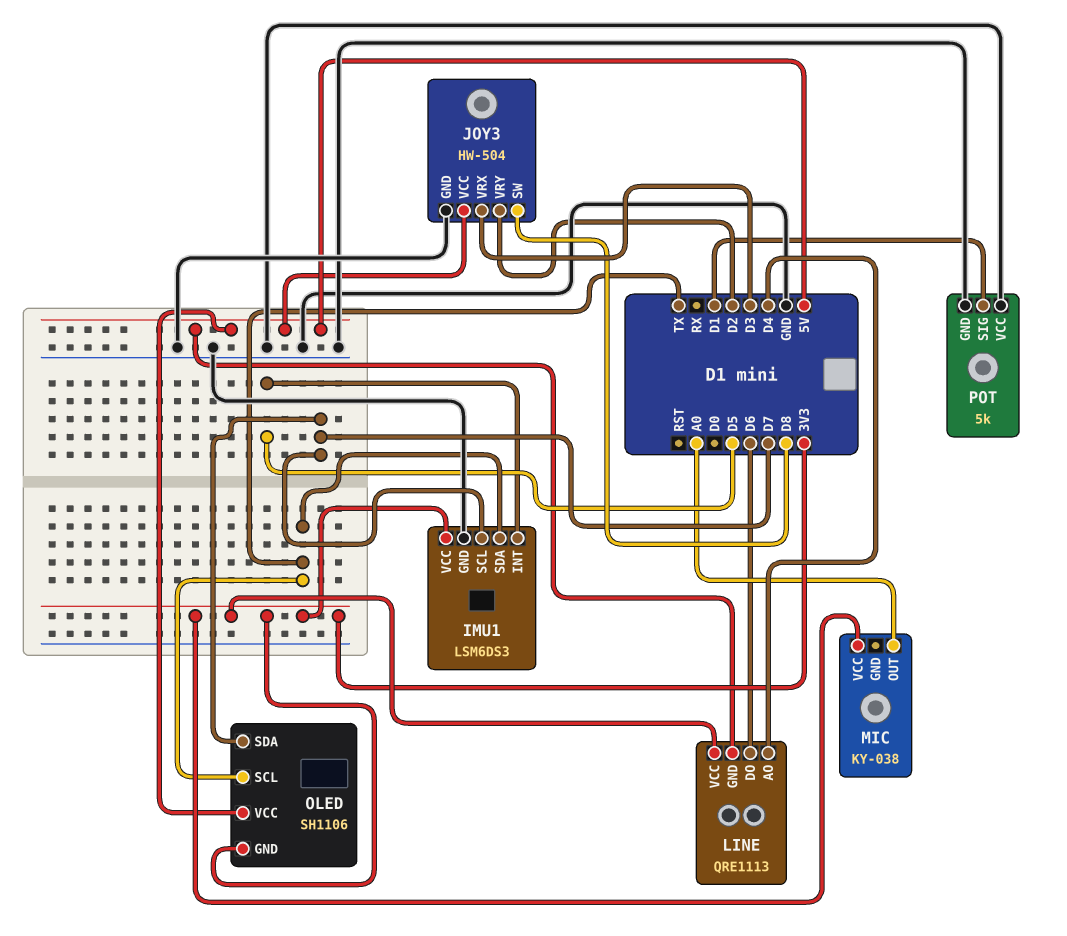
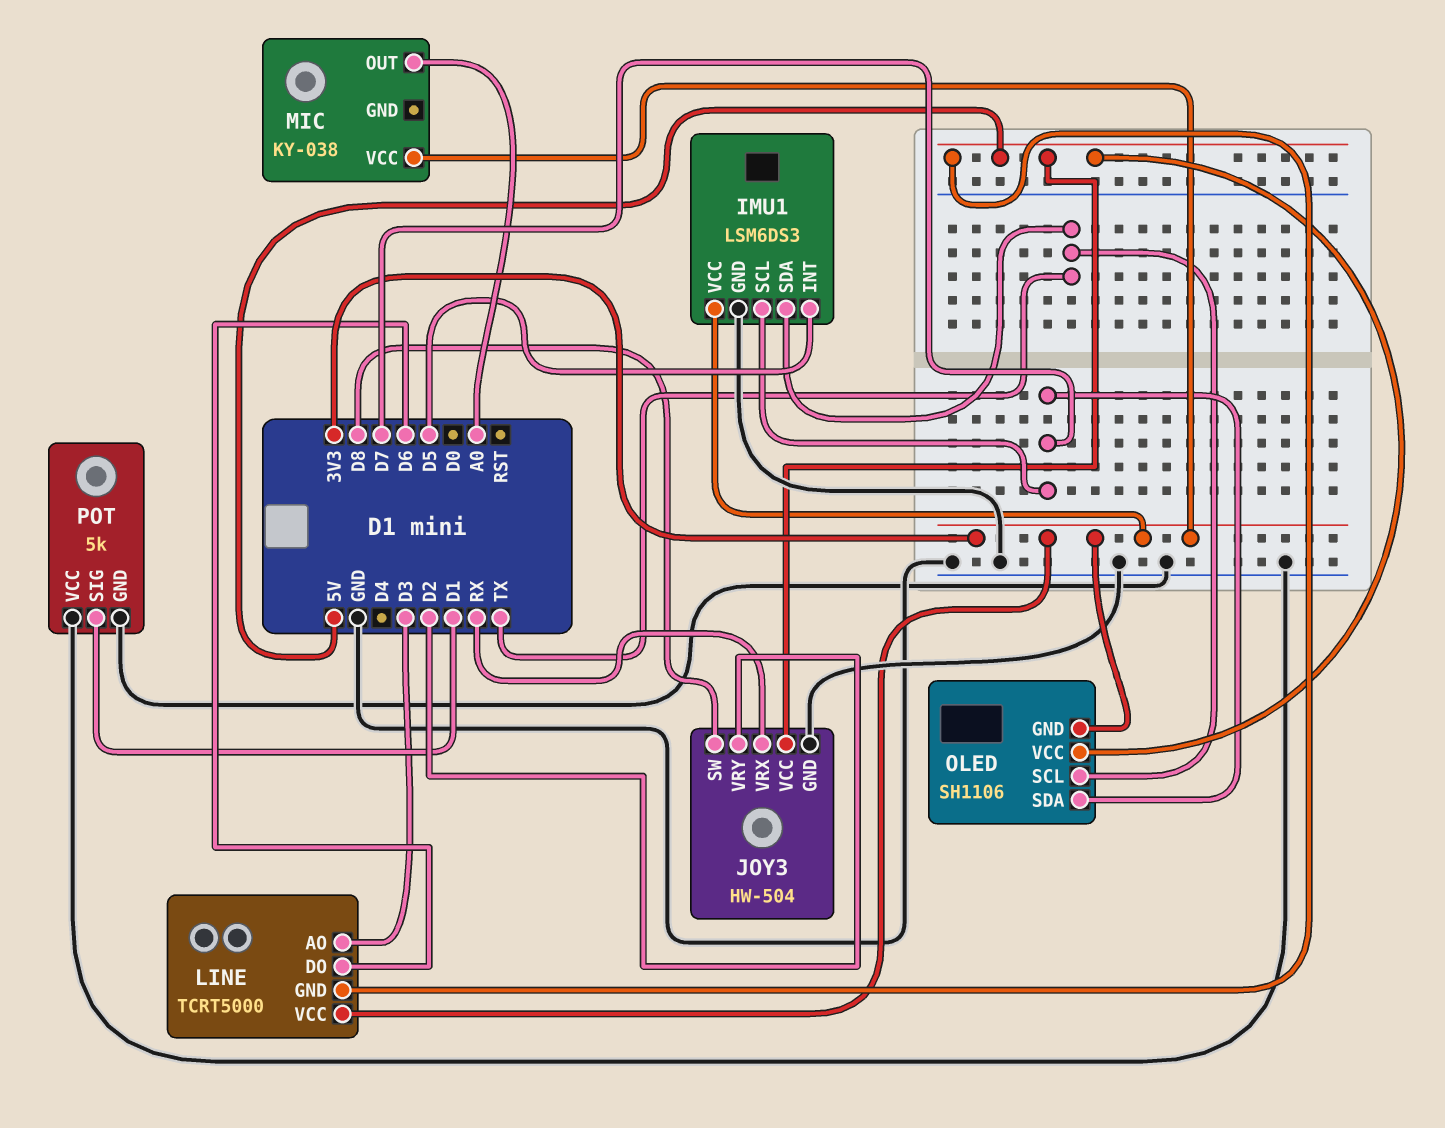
JOY3 pin VRX: D3 -> RX
LINE: QRE1113 -> TCRT5000
LINE pin AO: D4 -> D3

